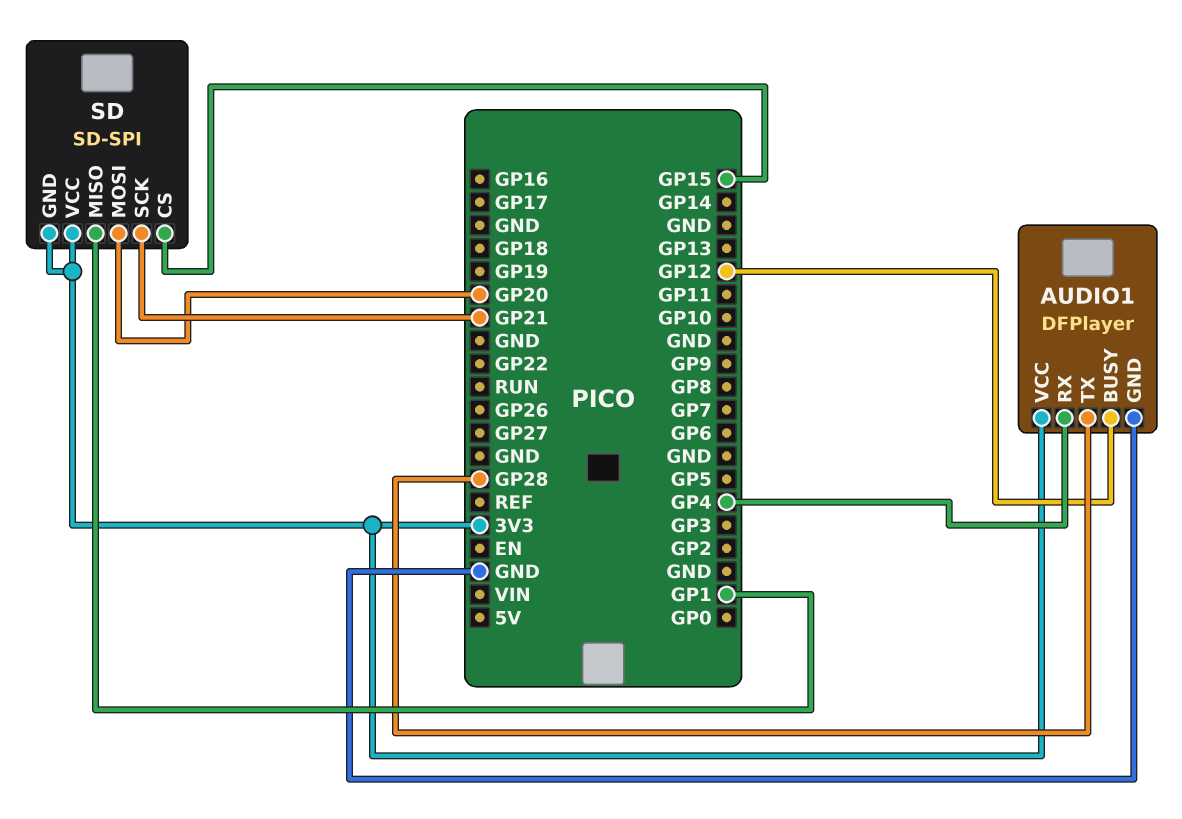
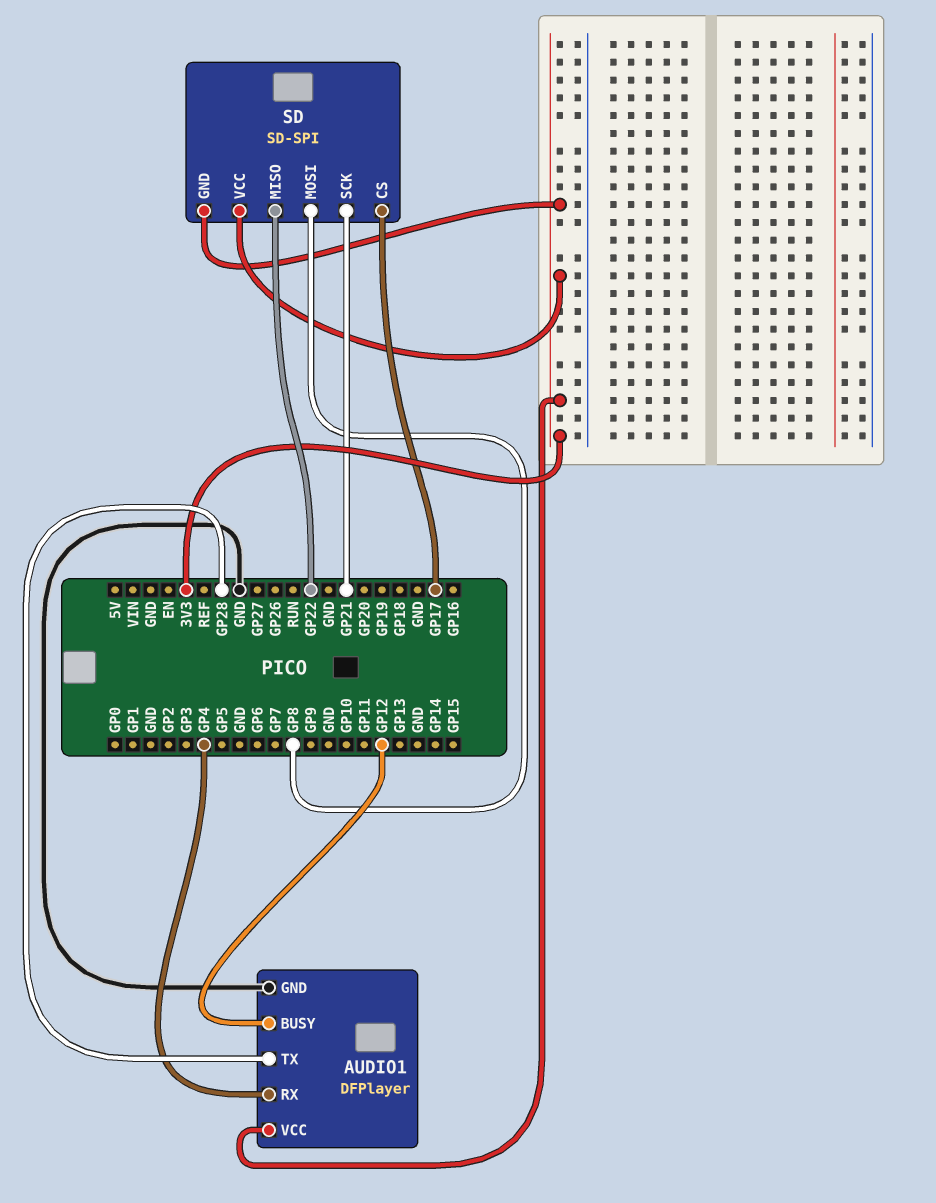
SD pin CS: GP15 -> GP17
SD pin MISO: GP1 -> GP22
SD pin MOSI: GP20 -> GP8

